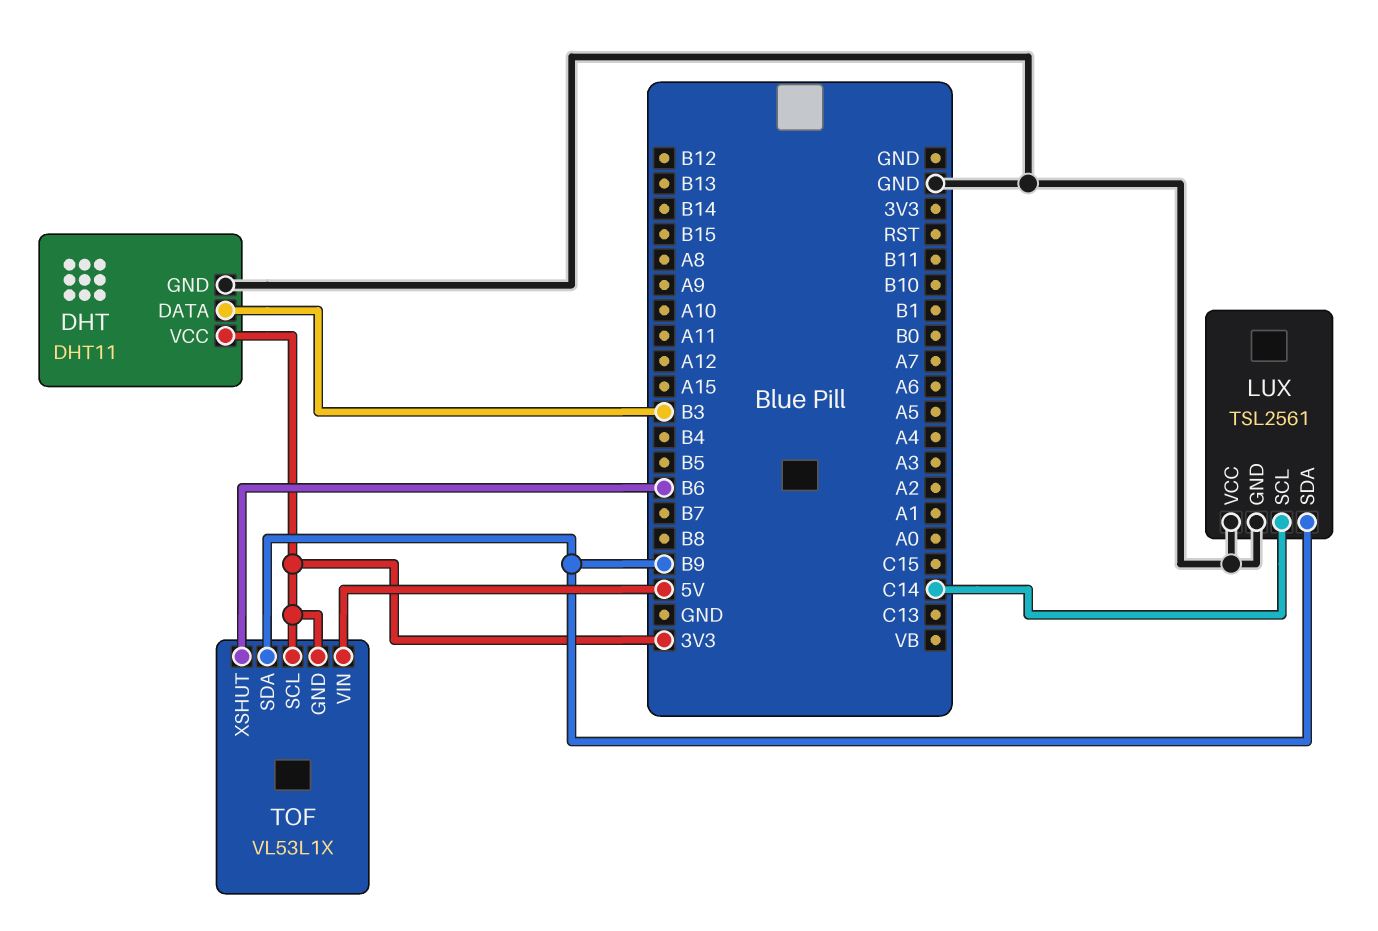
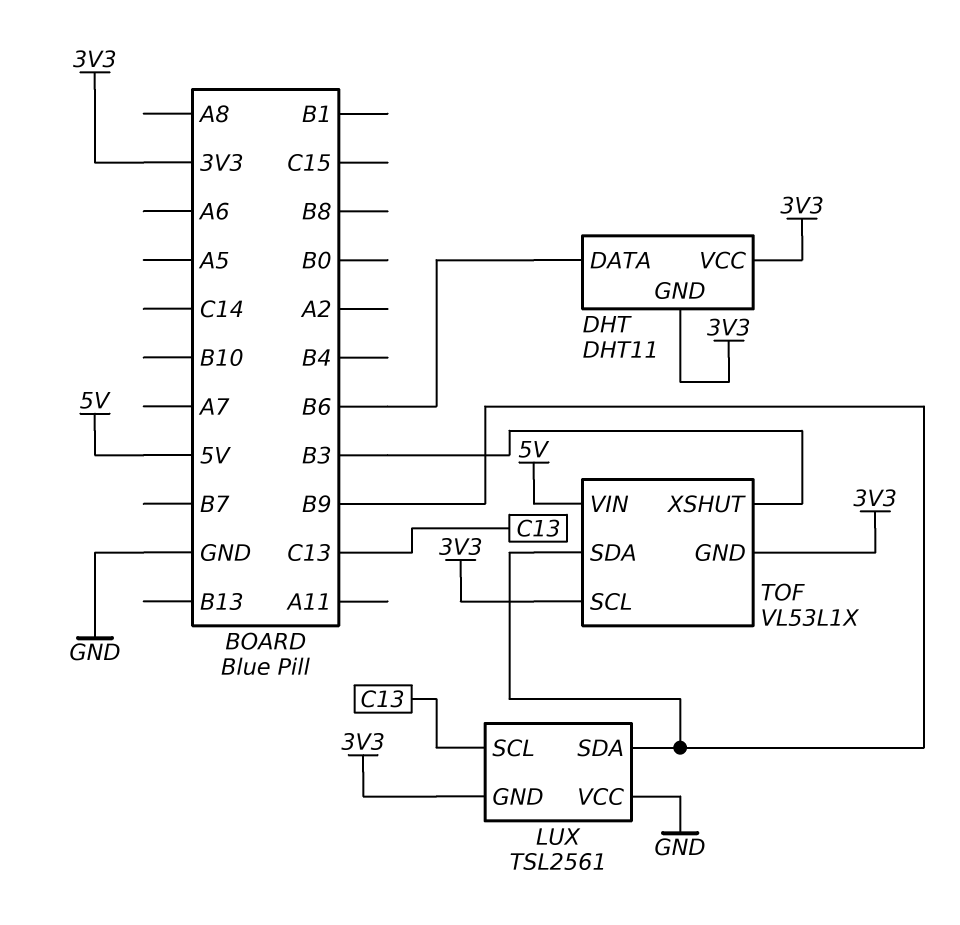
DHT pin DATA: B3 -> B6
DHT pin GND: GND -> 3V3
LUX pin GND: GND -> 3V3
LUX pin SCL: C14 -> C13
TOF pin XSHUT: B6 -> B3

